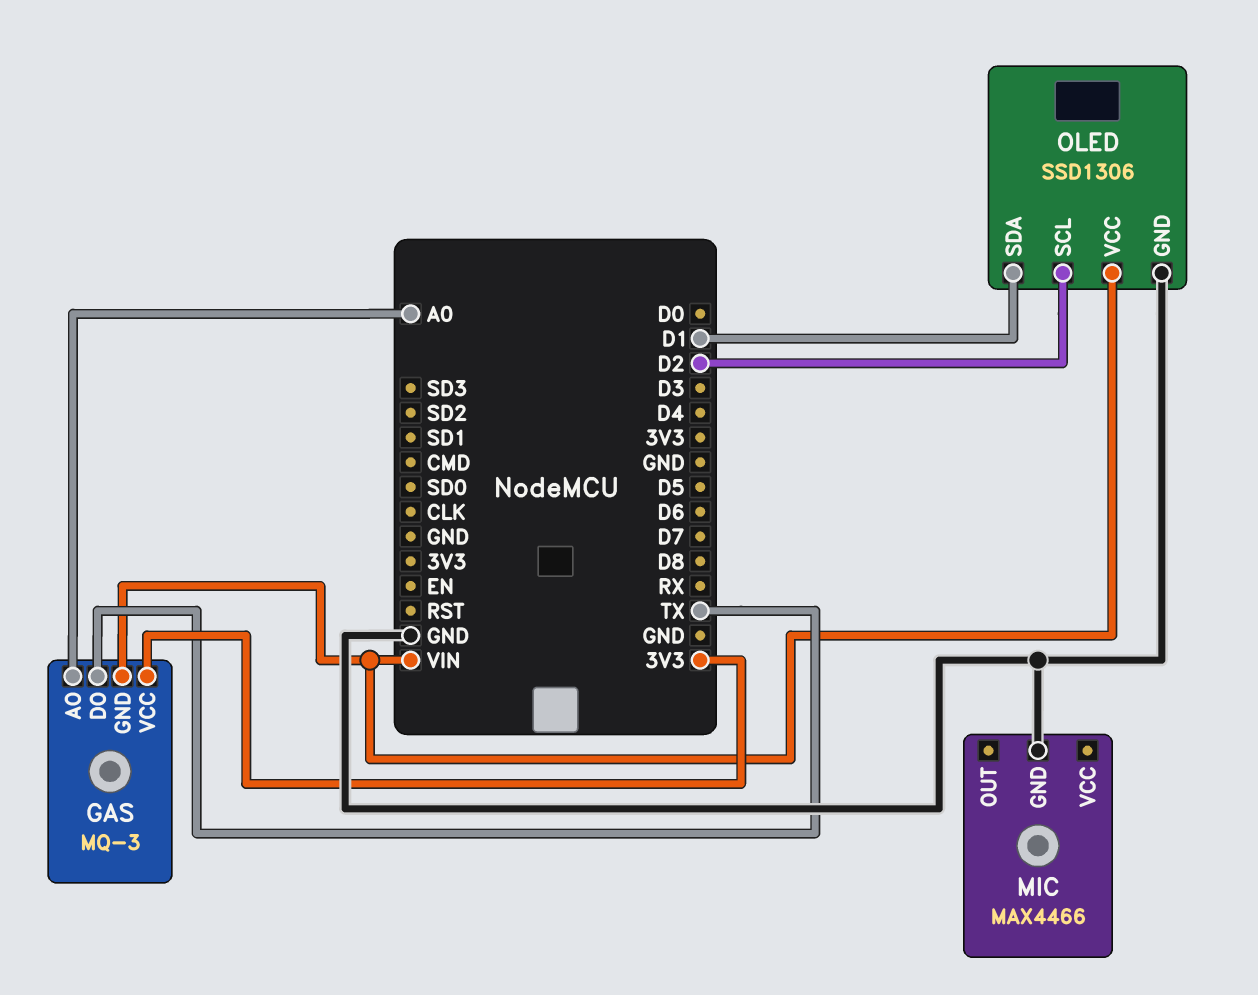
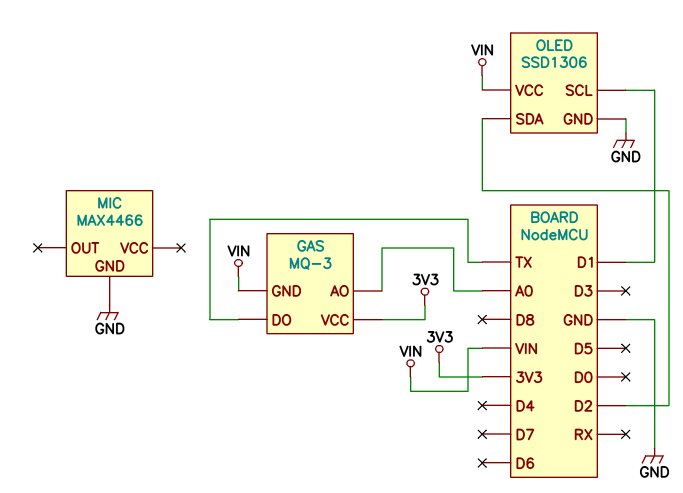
OLED pin SCL: D2 -> D1
OLED pin SDA: D1 -> D2

